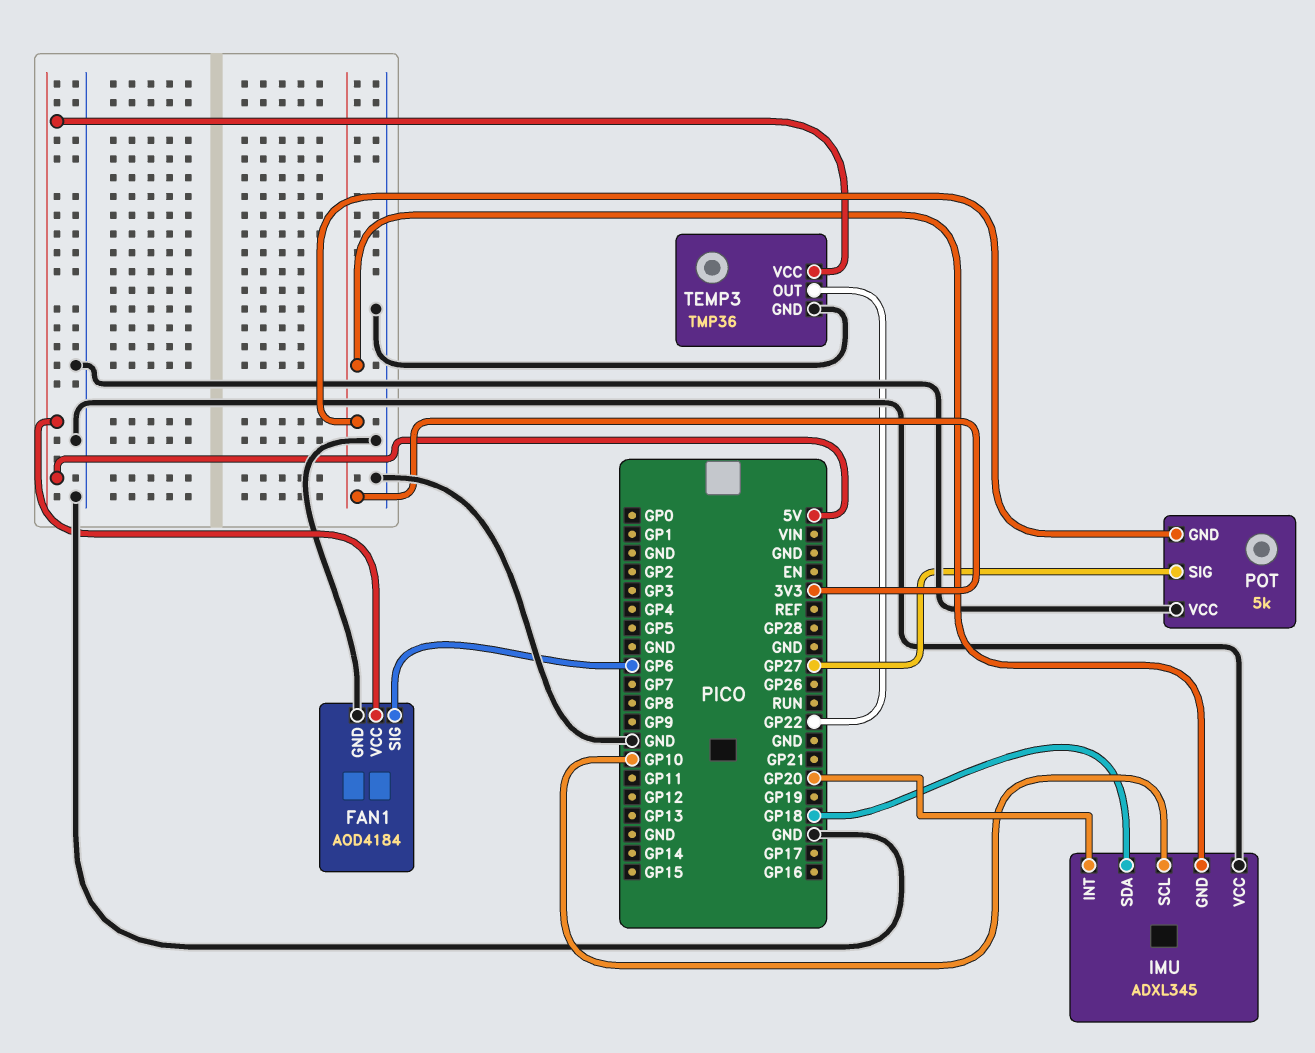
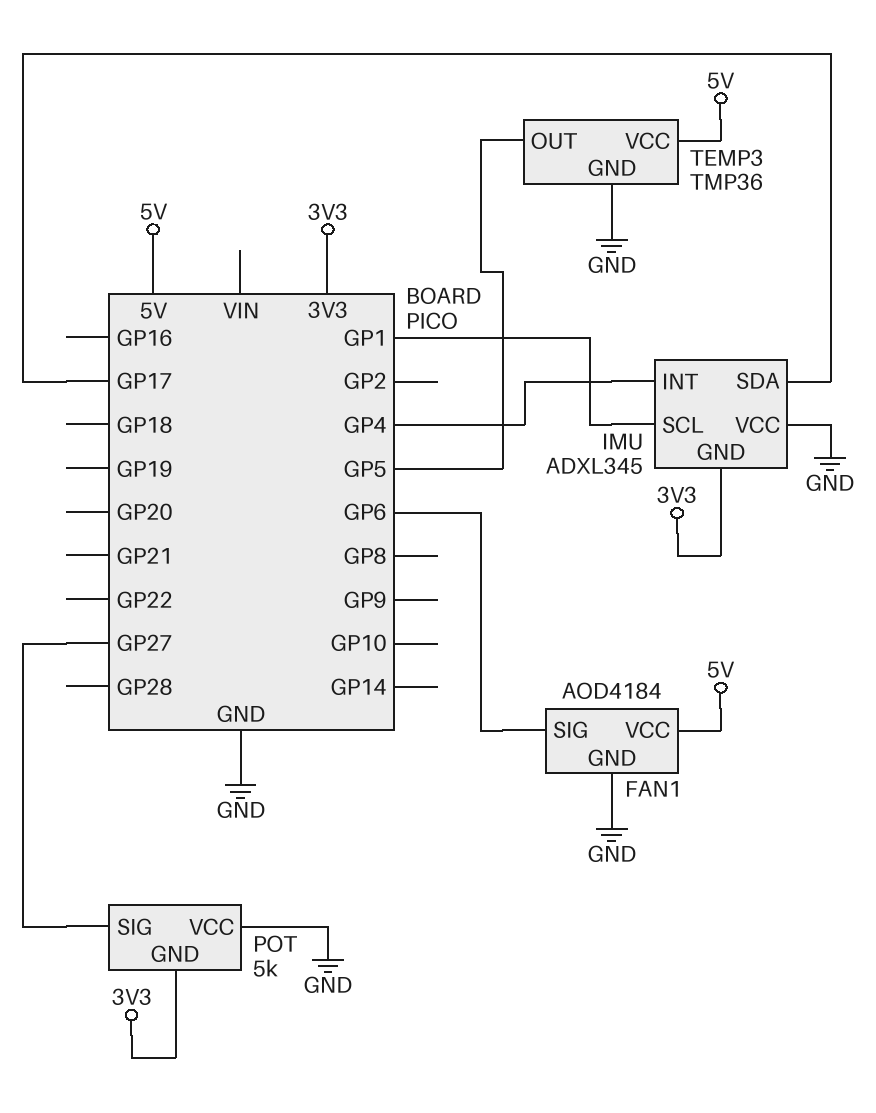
IMU pin INT: GP20 -> GP4
IMU pin SCL: GP10 -> GP1
IMU pin SDA: GP18 -> GP17
TEMP3 pin OUT: GP22 -> GP5

